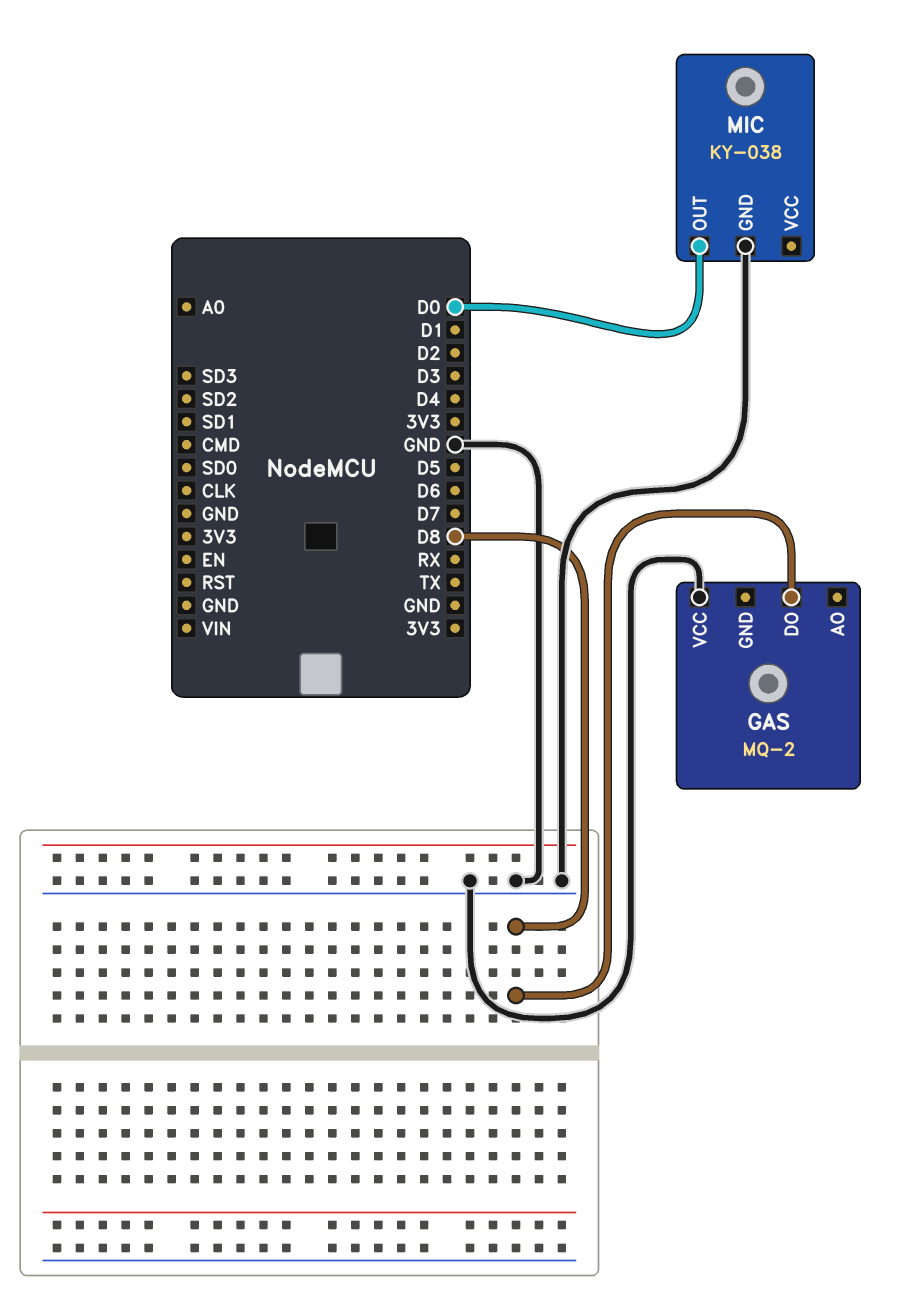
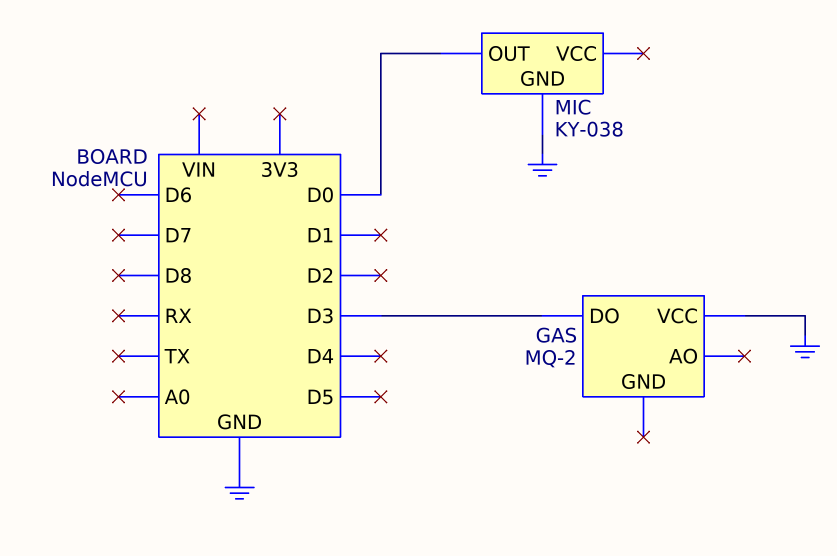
GAS pin DO: D8 -> D3

